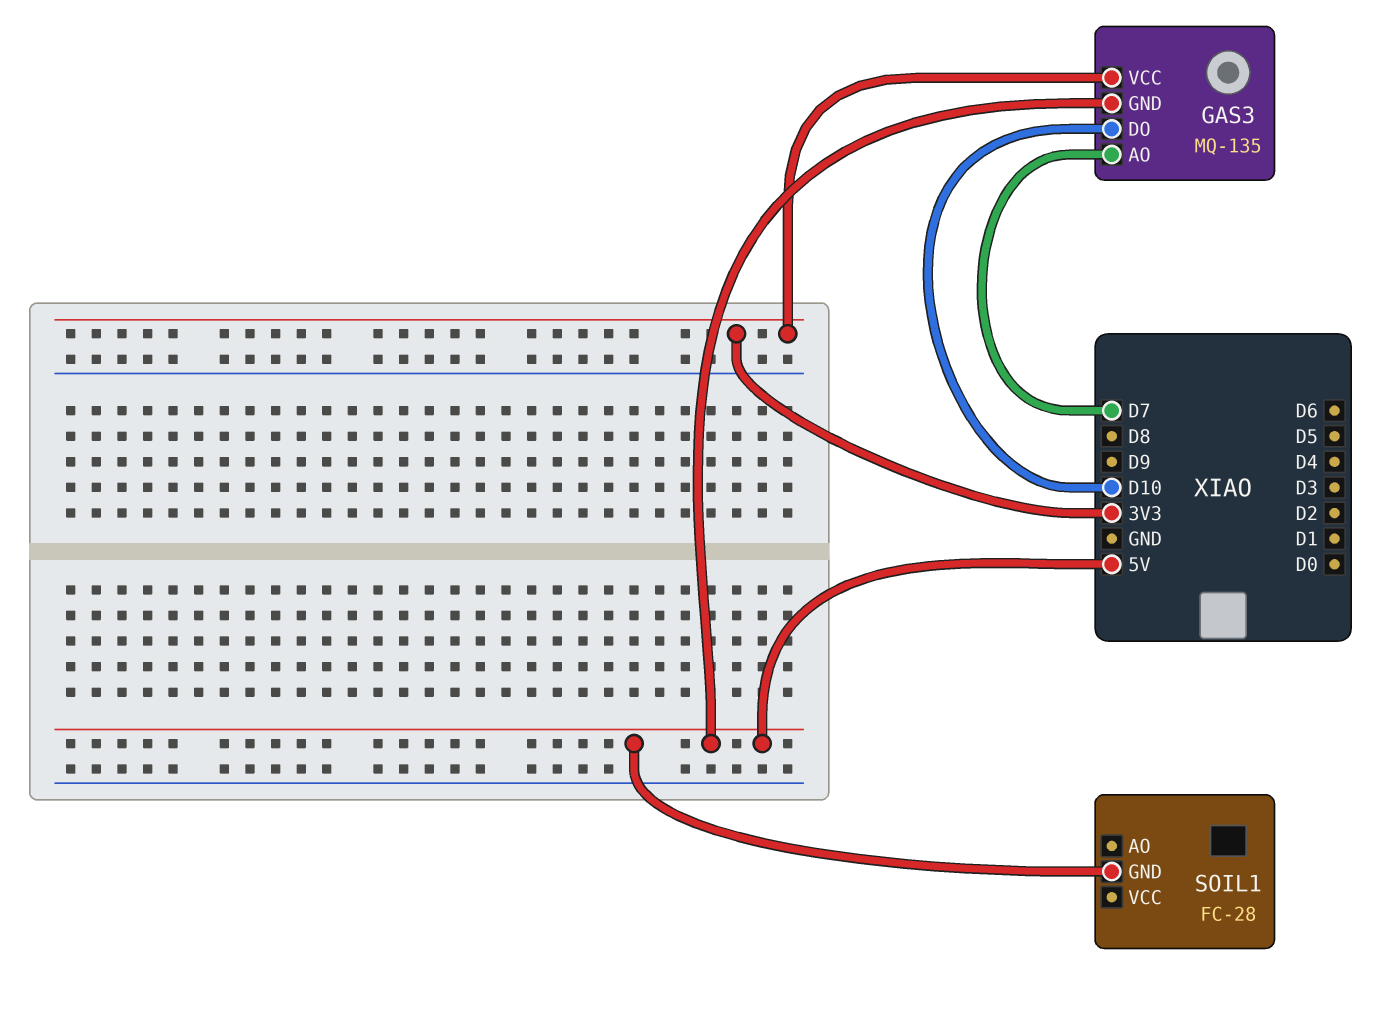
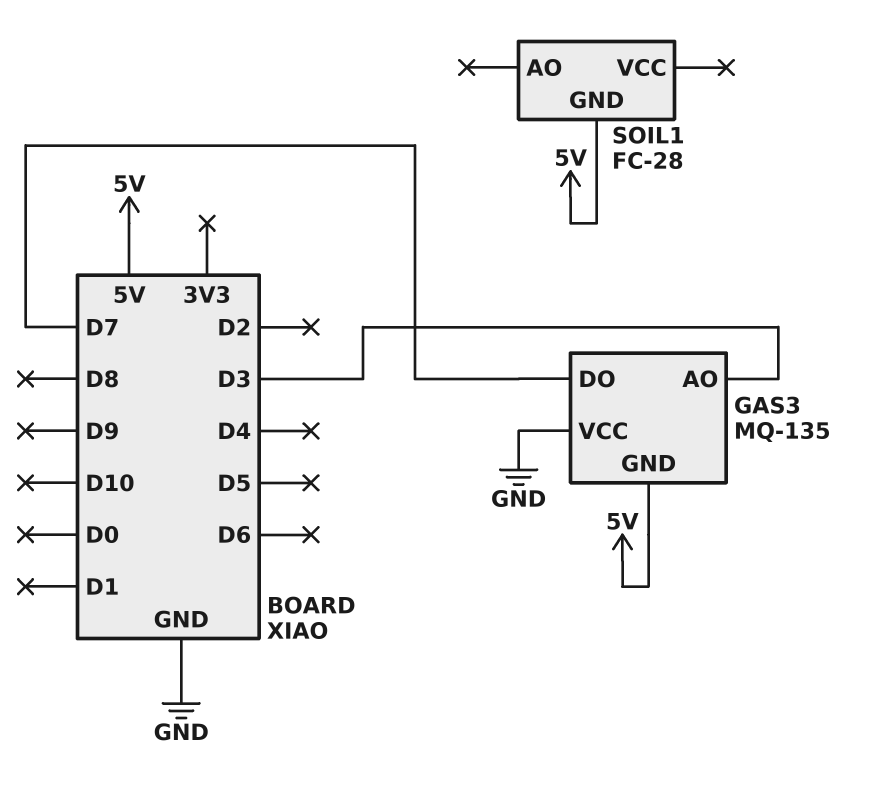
GAS3 pin AO: D7 -> D3
GAS3 pin DO: D10 -> D7
GAS3 pin VCC: 3V3 -> GND

